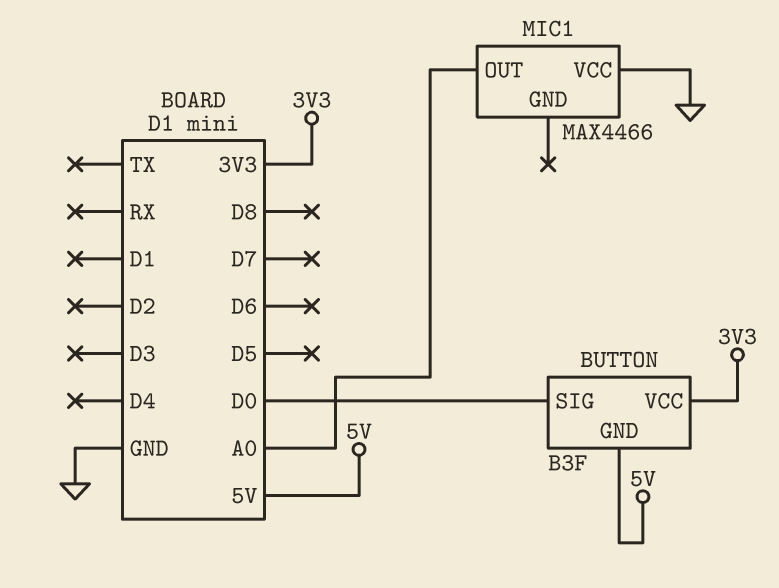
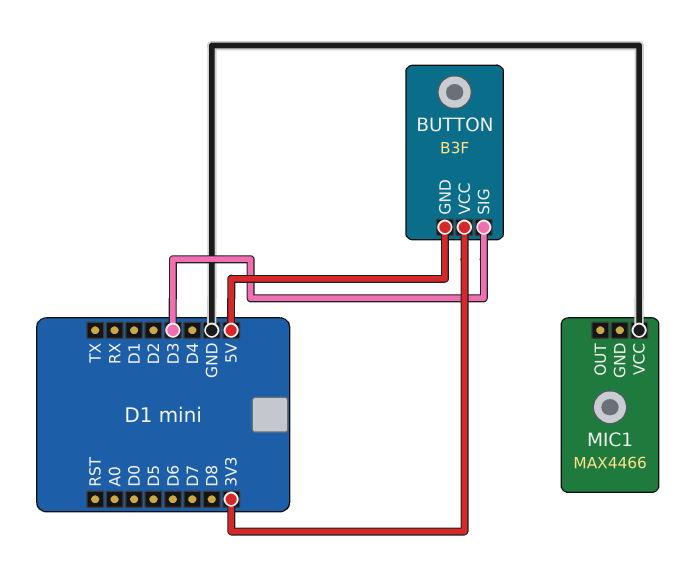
BUTTON pin SIG: D0 -> D3
MIC1 pin OUT: A0 -> none

